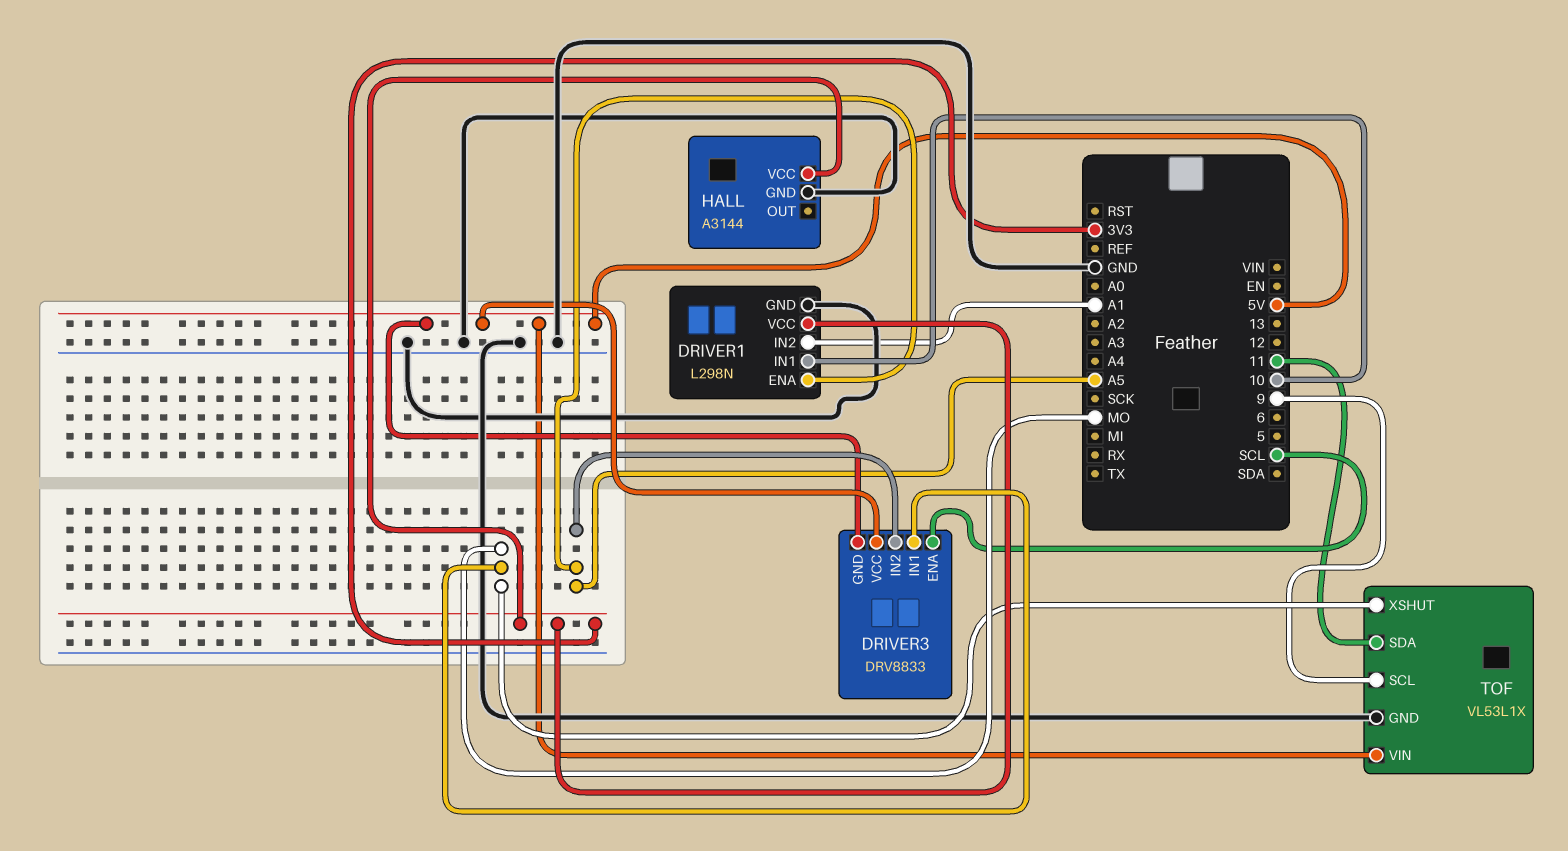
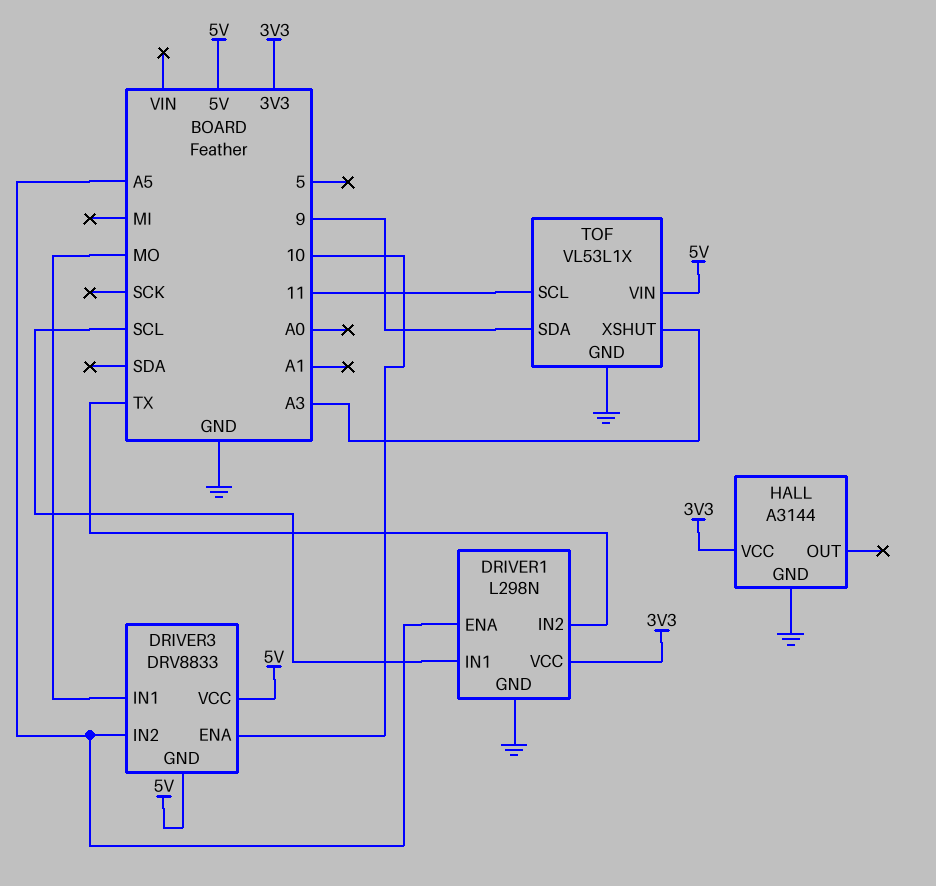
DRIVER1 pin IN1: 10 -> SCL
DRIVER1 pin IN2: A1 -> TX
DRIVER3 pin ENA: SCL -> 10
TOF pin SCL: 9 -> 11
TOF pin SDA: 11 -> 9
TOF pin XSHUT: MO -> A3

